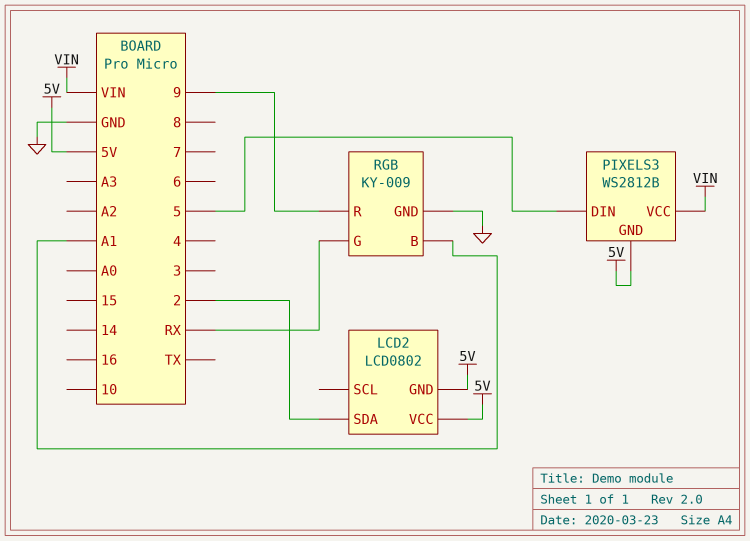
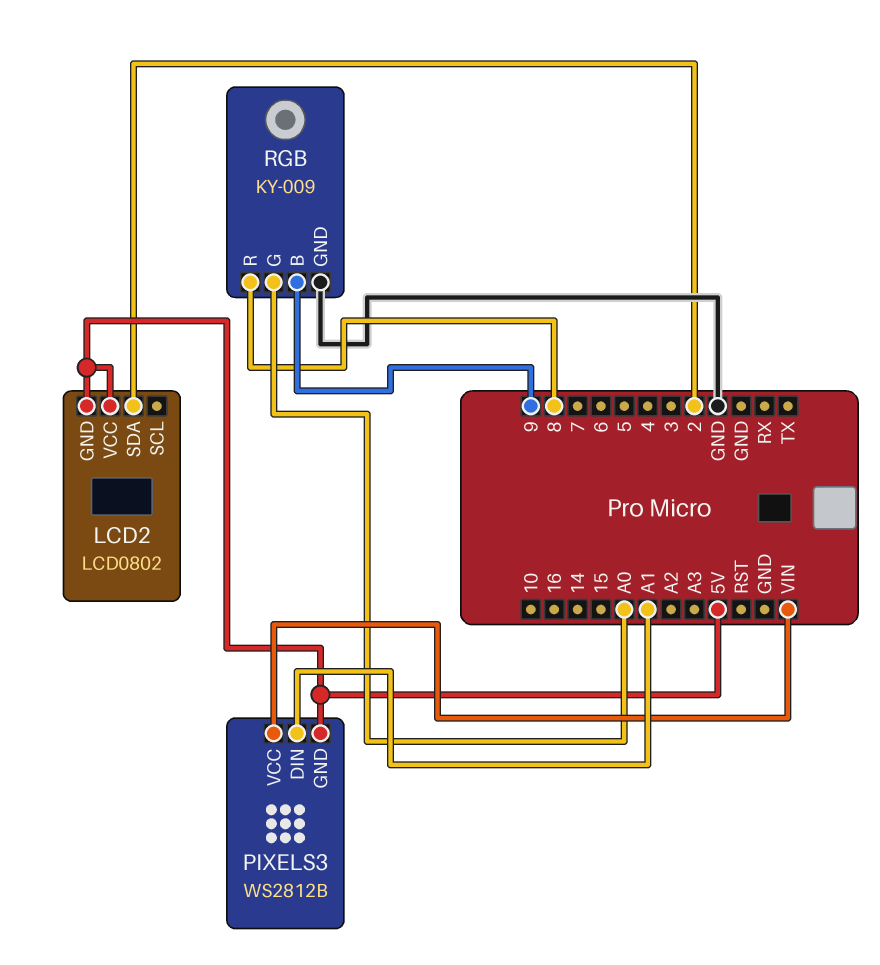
PIXELS3 pin DIN: 5 -> A1
RGB pin B: A1 -> 9
RGB pin G: RX -> A0
RGB pin R: 9 -> 8

